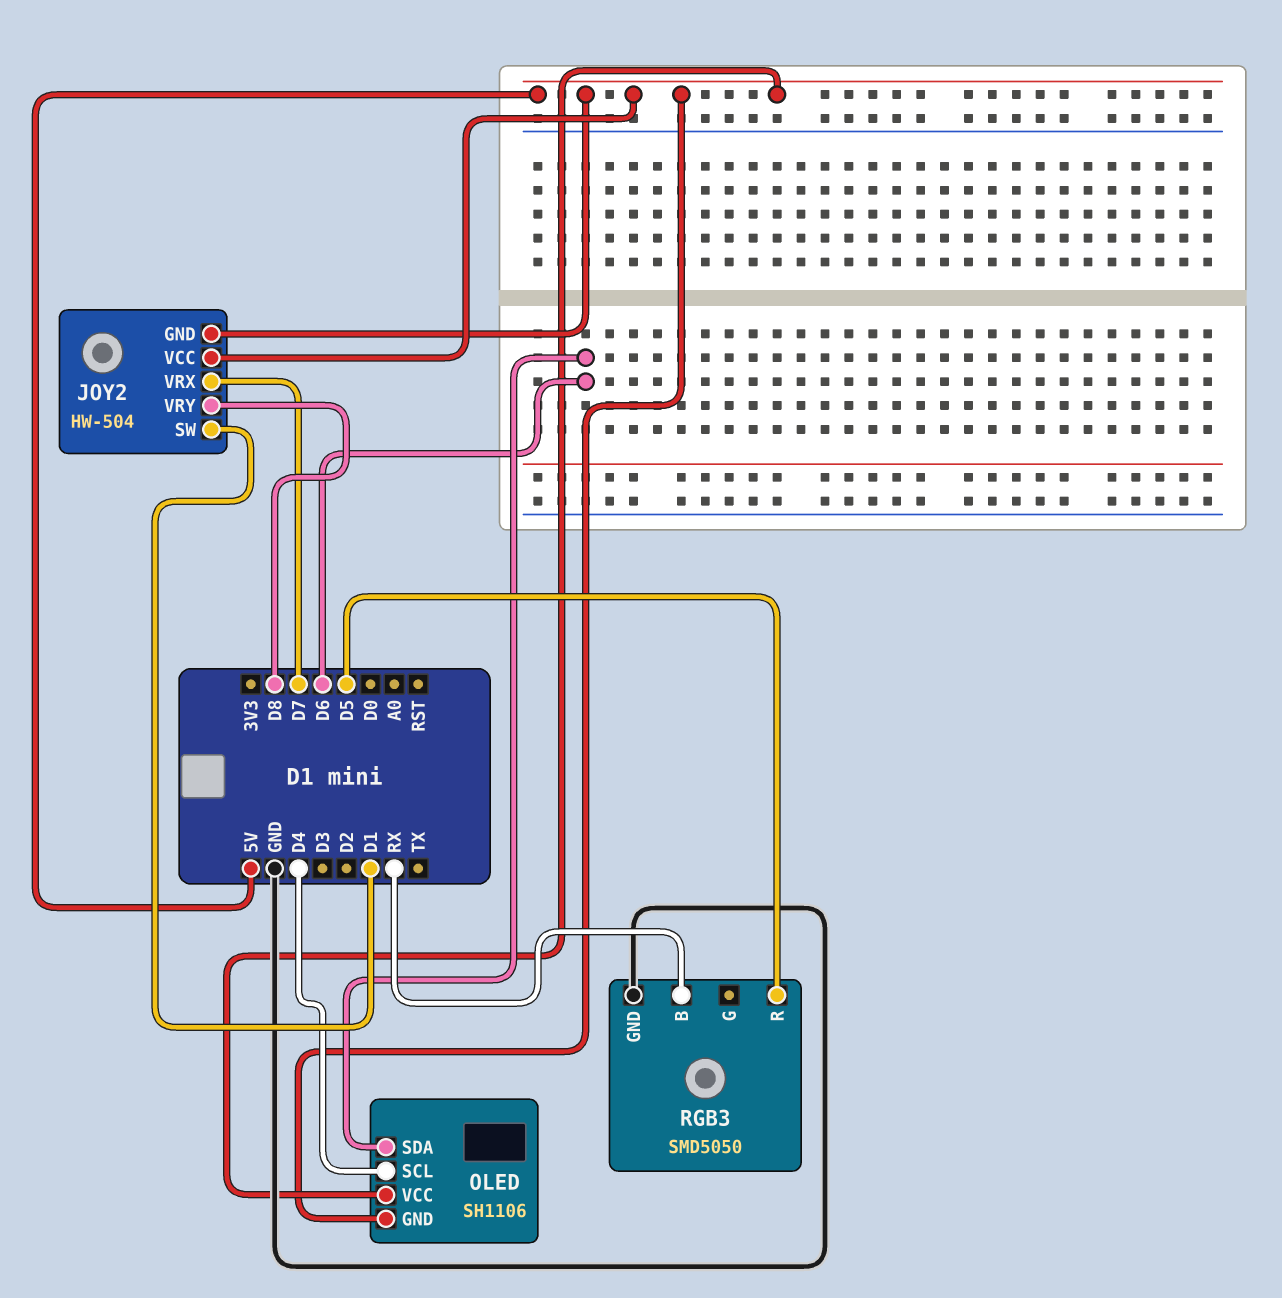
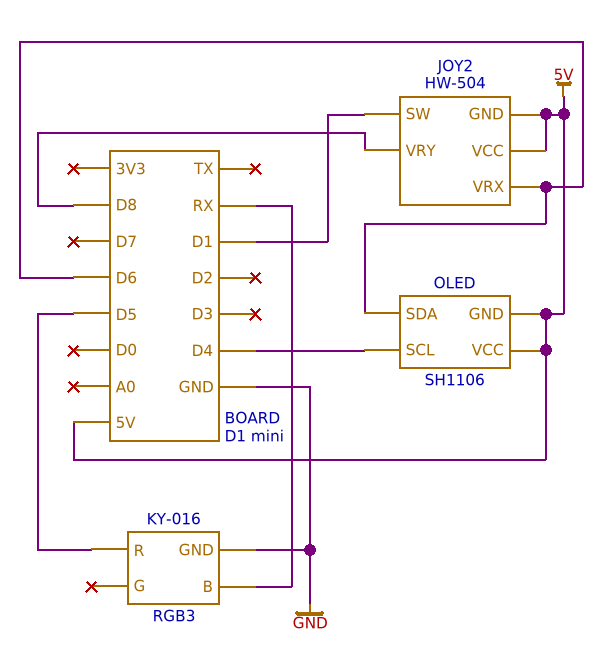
JOY2 pin VRX: D7 -> D6
RGB3: SMD5050 -> KY-016

